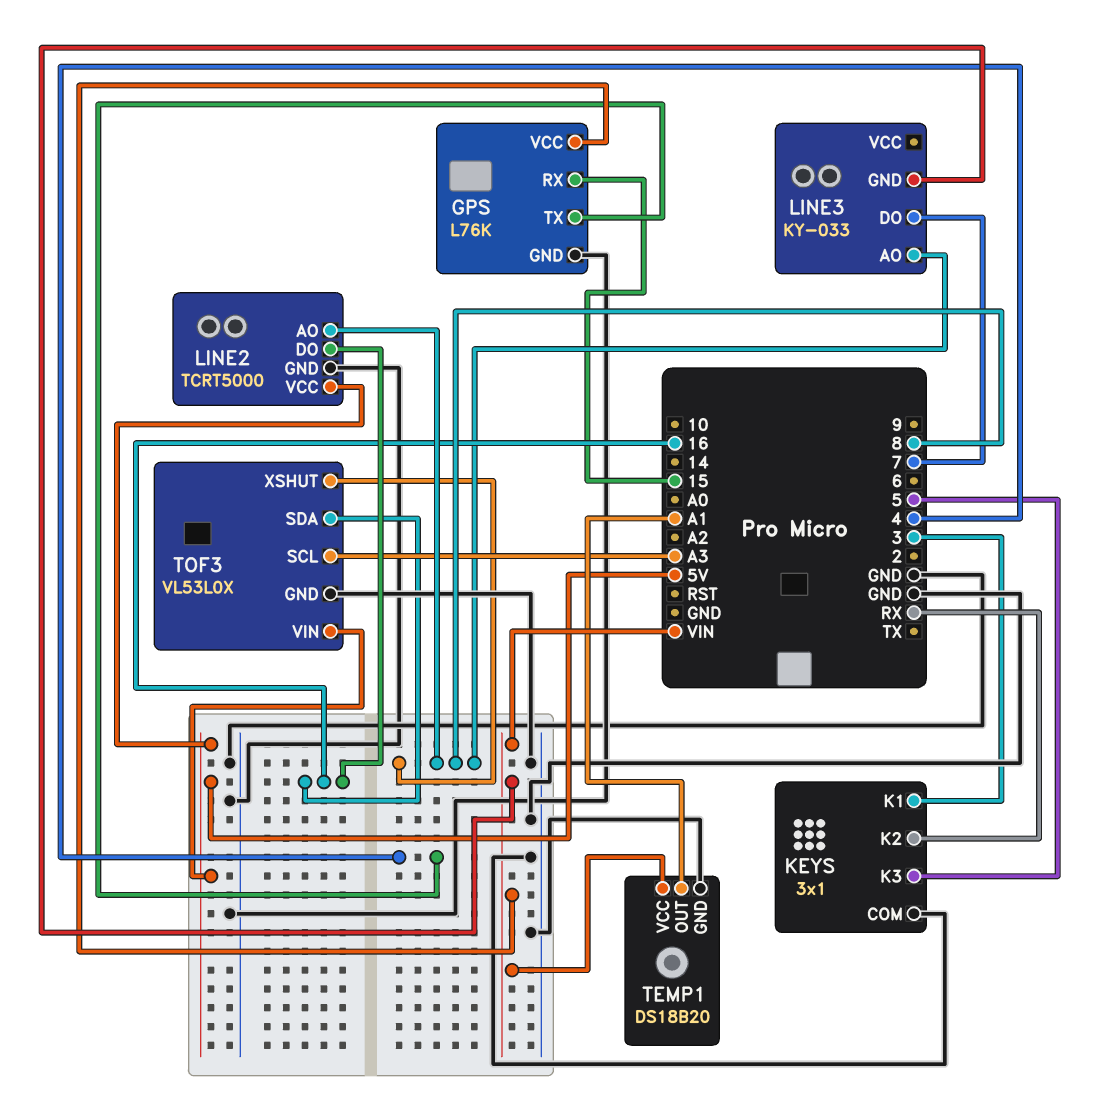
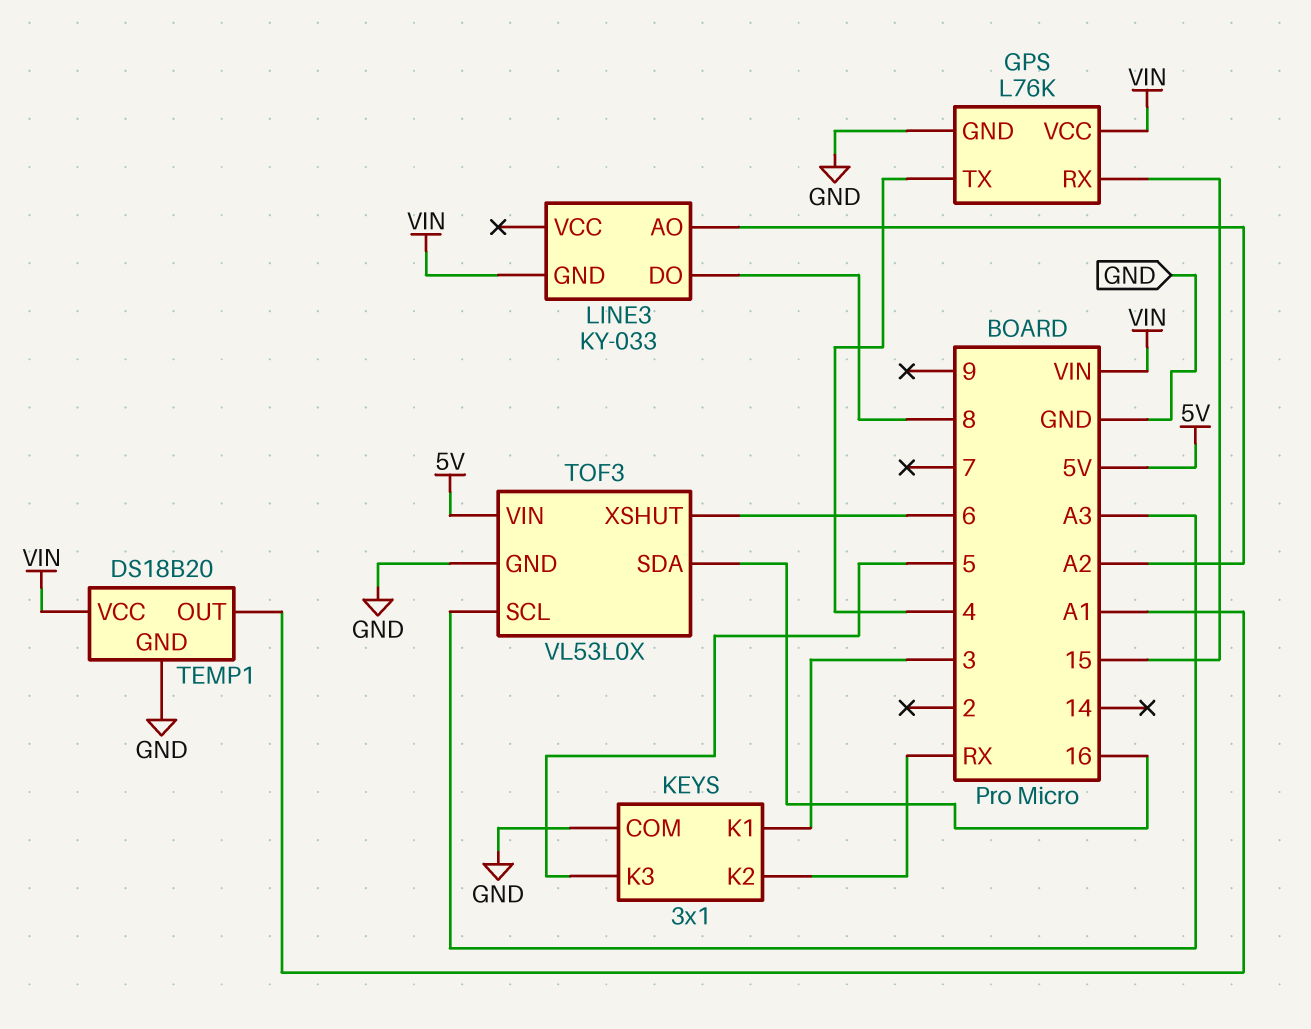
LINE2: TCRT5000 -> none
LINE2 pin AO: 8 -> none
LINE2 pin DO: 16 -> none
LINE2 pin GND: GND -> none
LINE2 pin VCC: 5V -> none
LINE3 pin AO: 8 -> A2
LINE3 pin DO: 7 -> 8
TOF3 pin XSHUT: 8 -> 6

